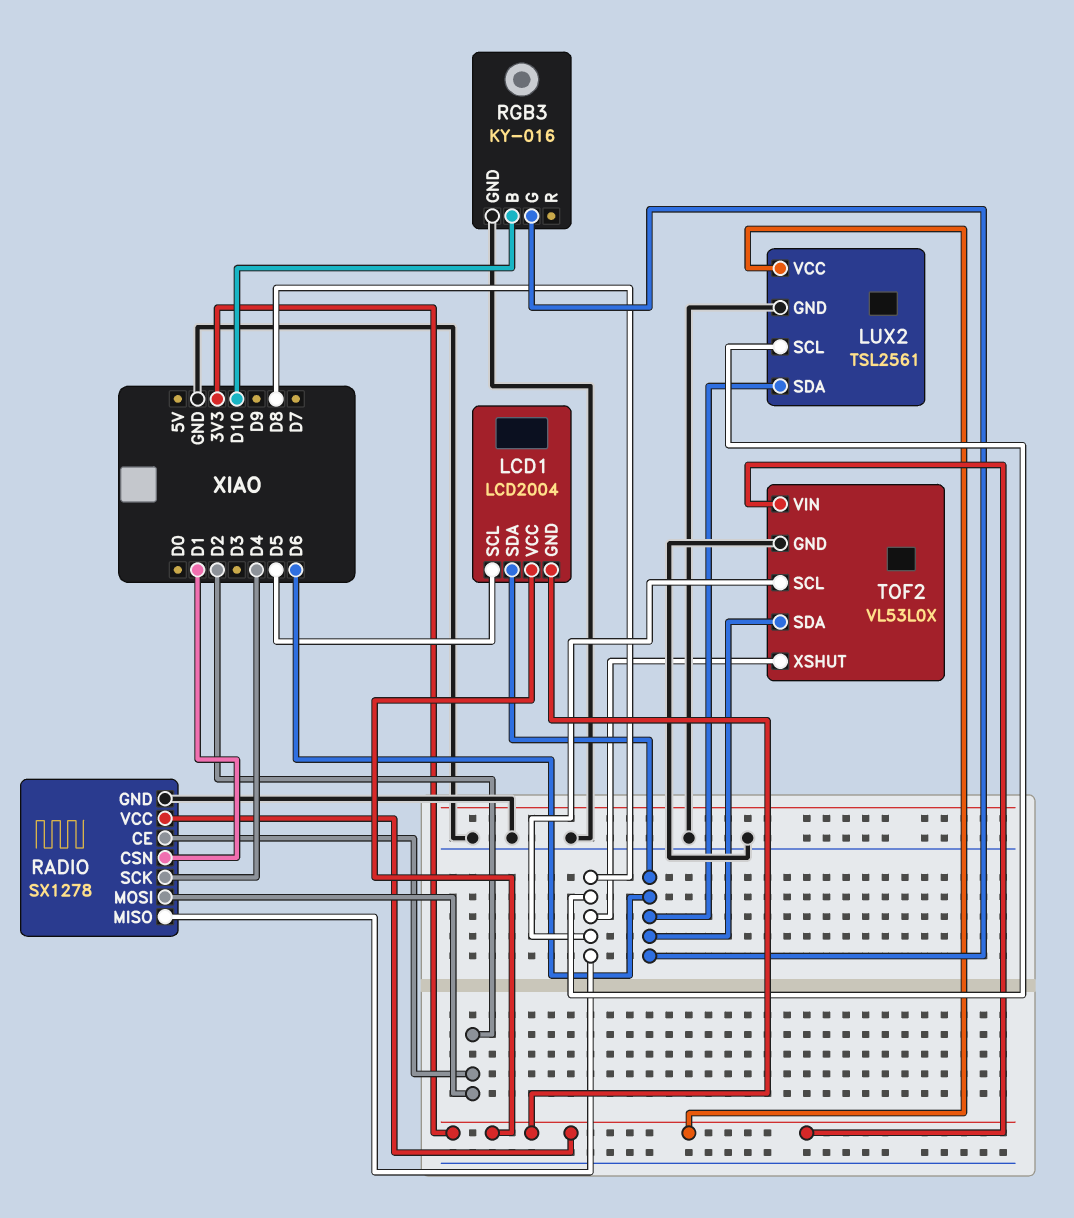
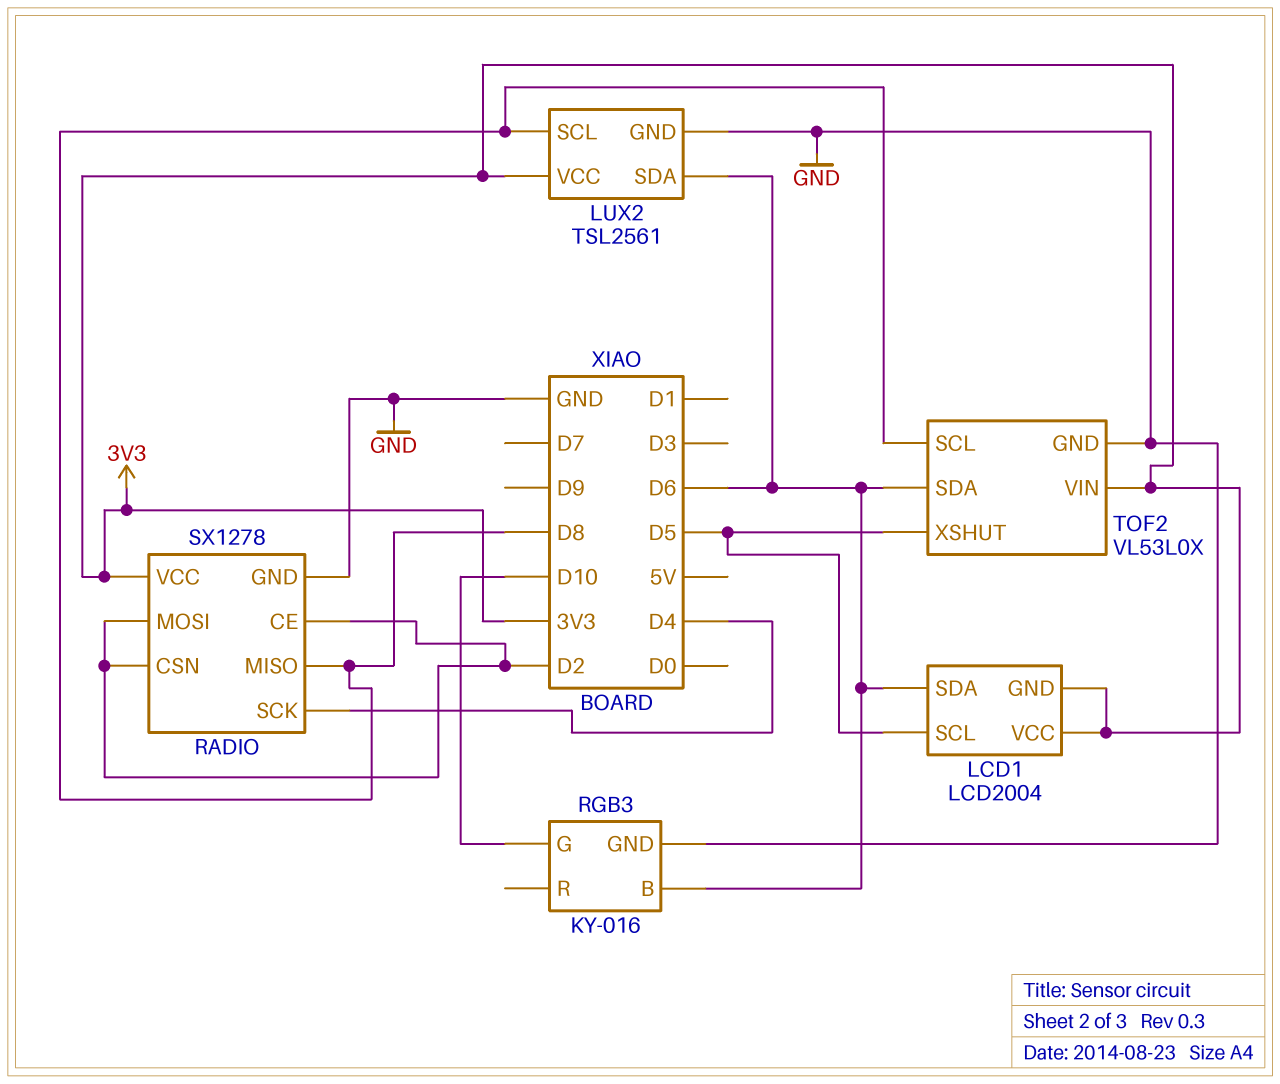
RADIO pin CSN: D1 -> D2
RGB3 pin B: D10 -> D6
RGB3 pin G: D6 -> D10
TOF2 pin XSHUT: D8 -> D5

